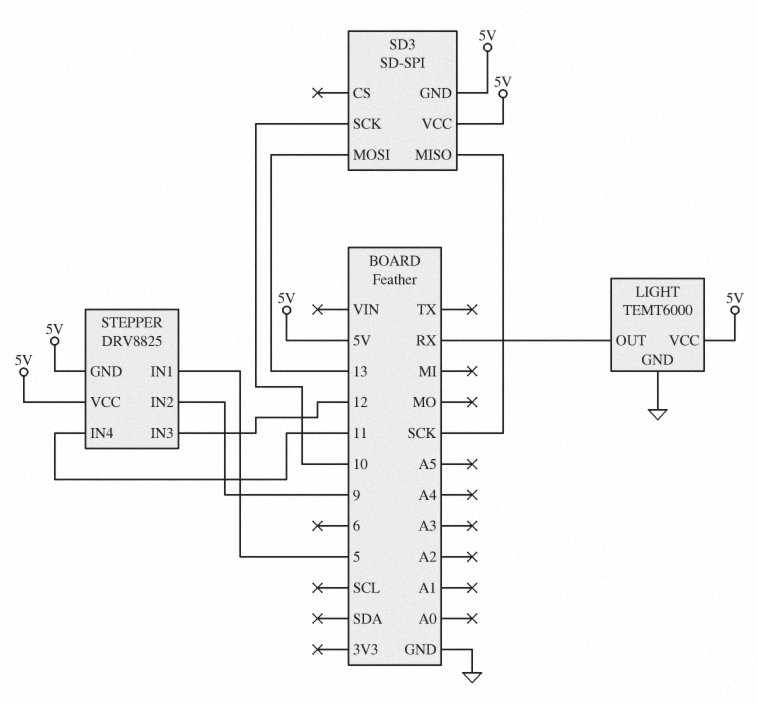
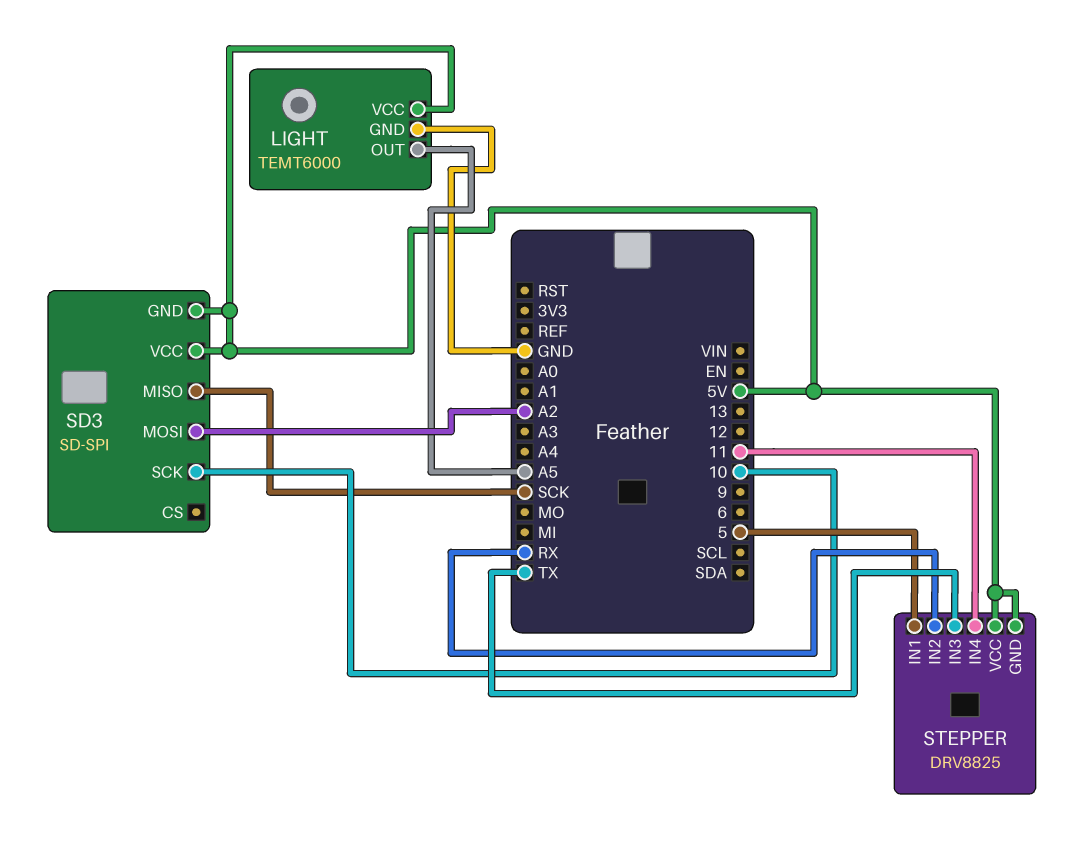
LIGHT pin OUT: RX -> A5
SD3 pin MOSI: 13 -> A2
STEPPER pin IN2: 9 -> RX
STEPPER pin IN3: 12 -> TX

